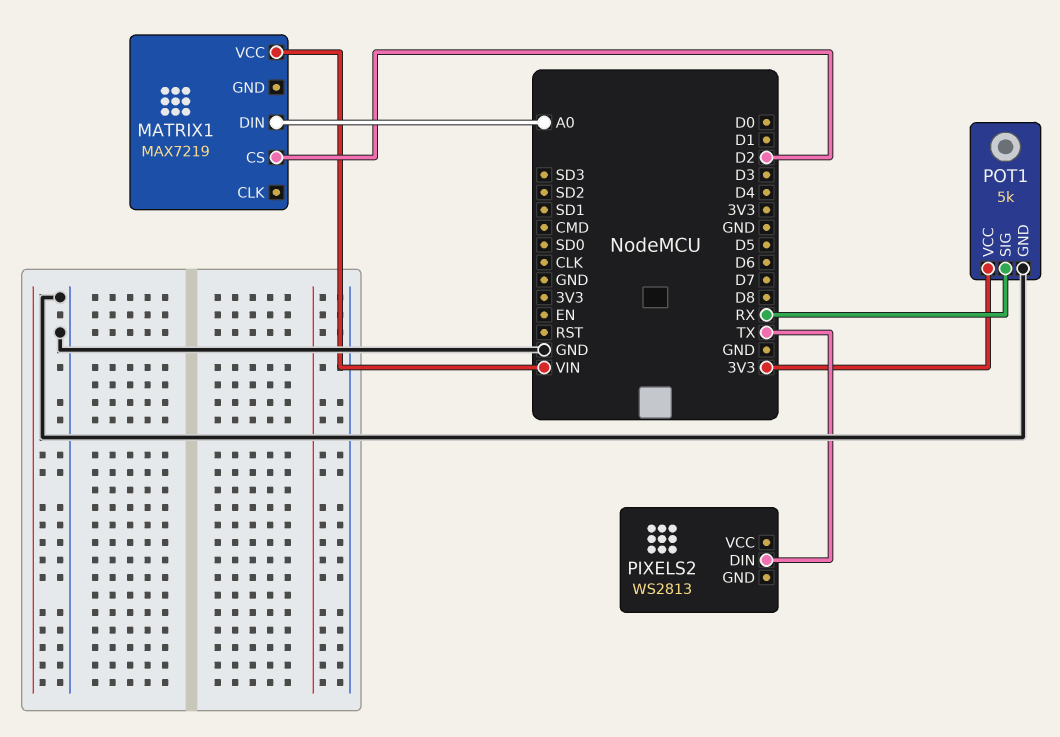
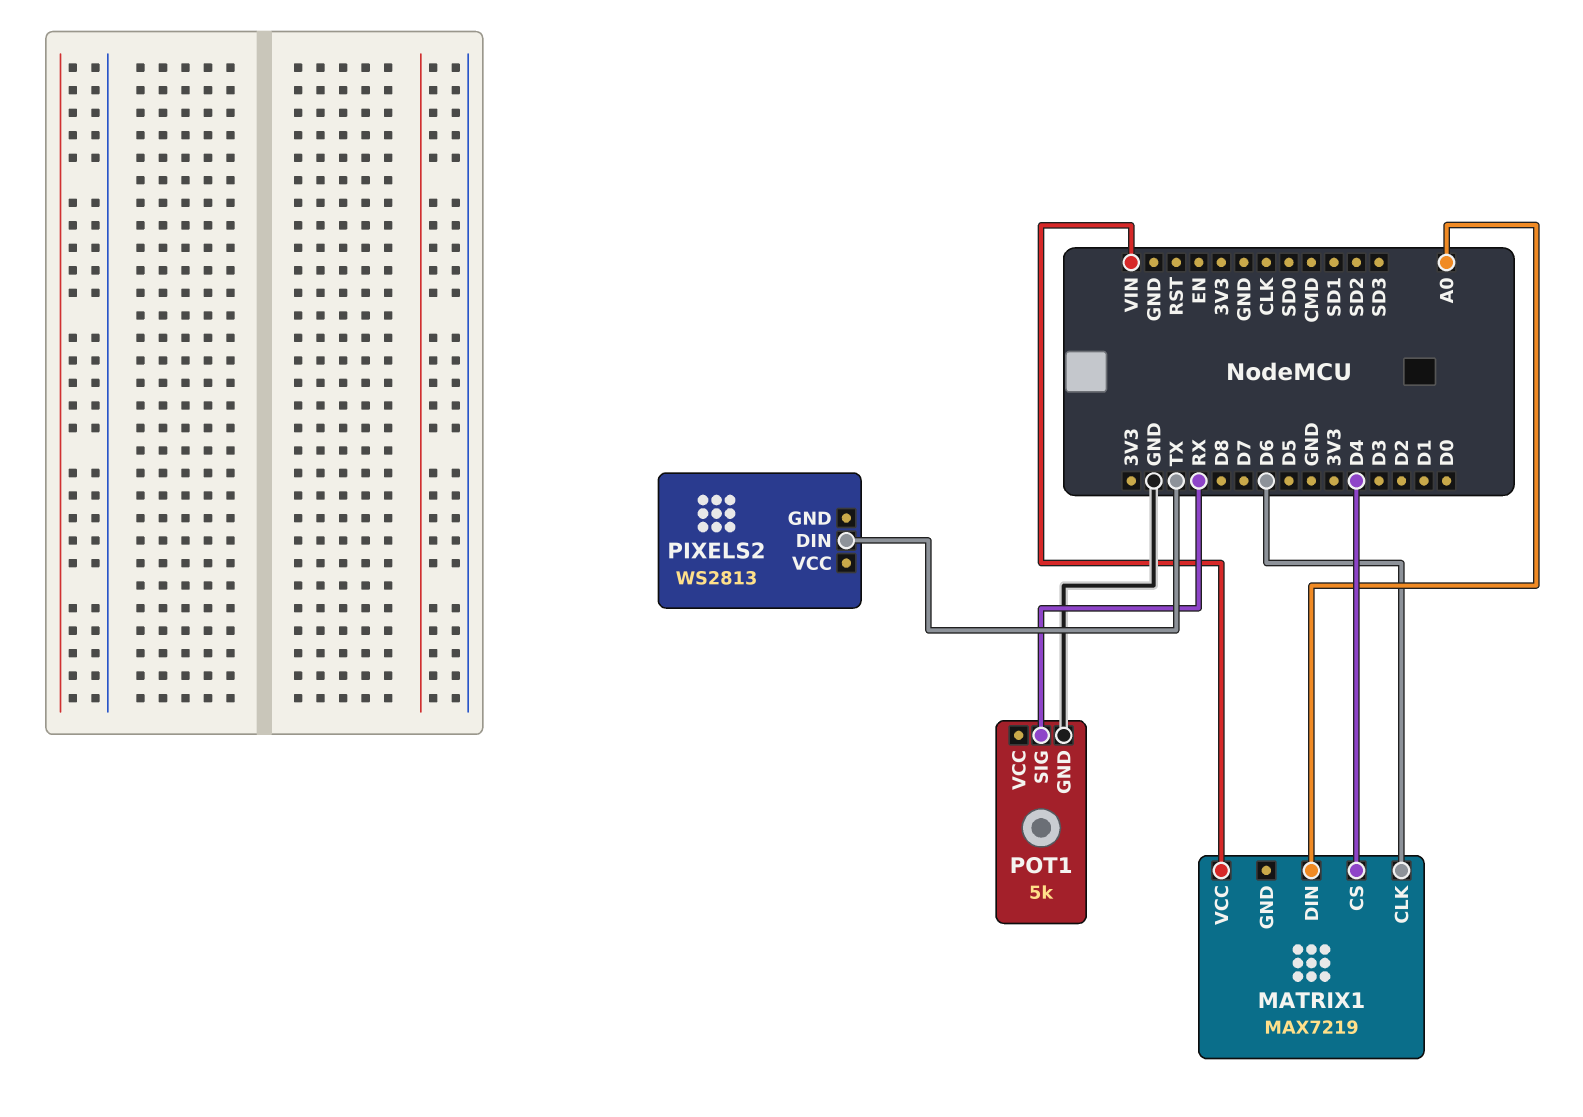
MATRIX1 pin CLK: none -> D6
MATRIX1 pin CS: D2 -> D4
POT1 pin VCC: 3V3 -> none

